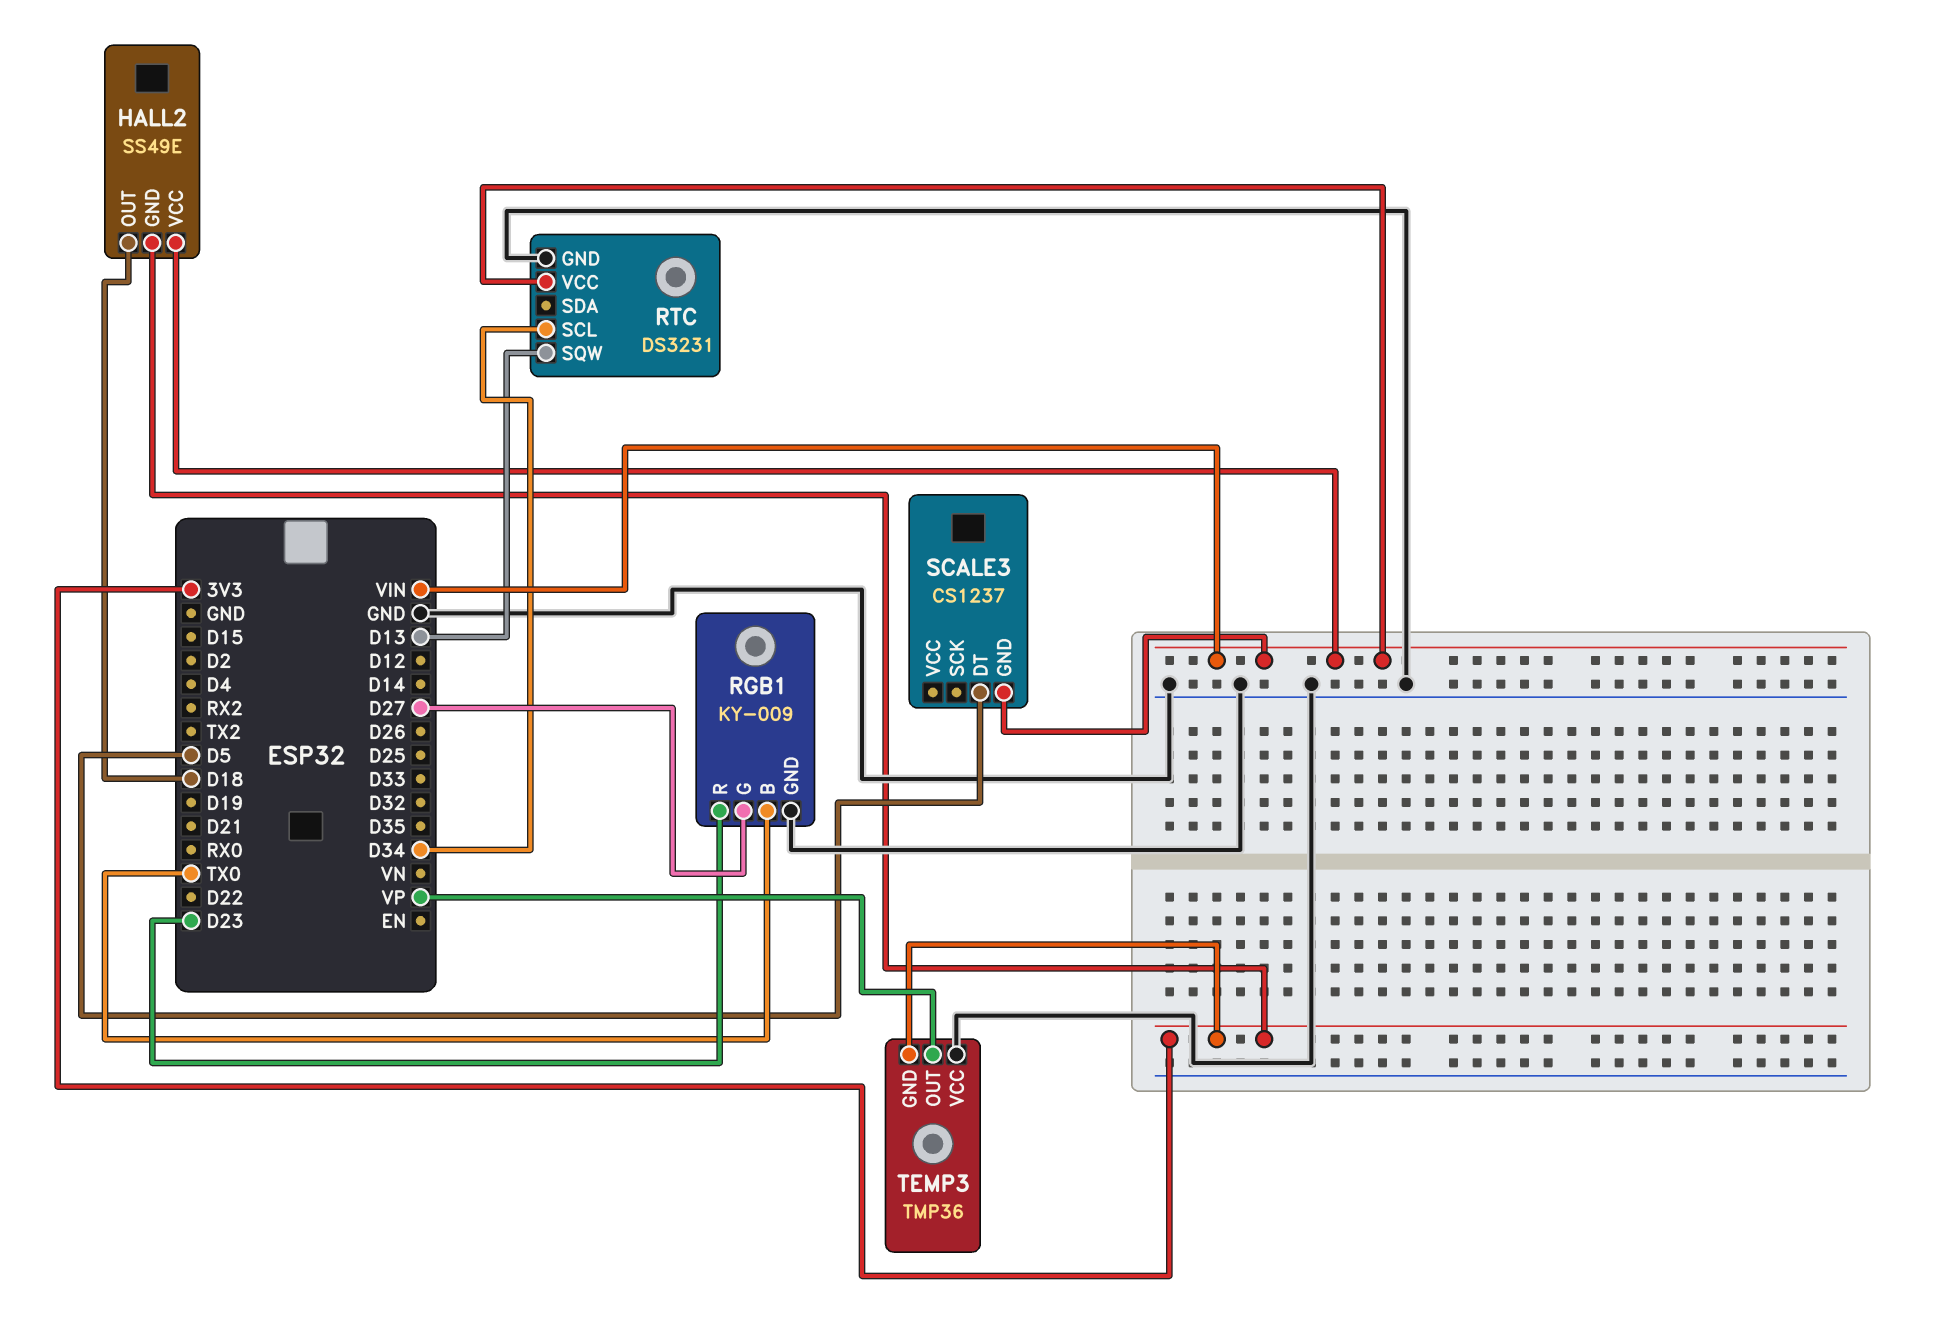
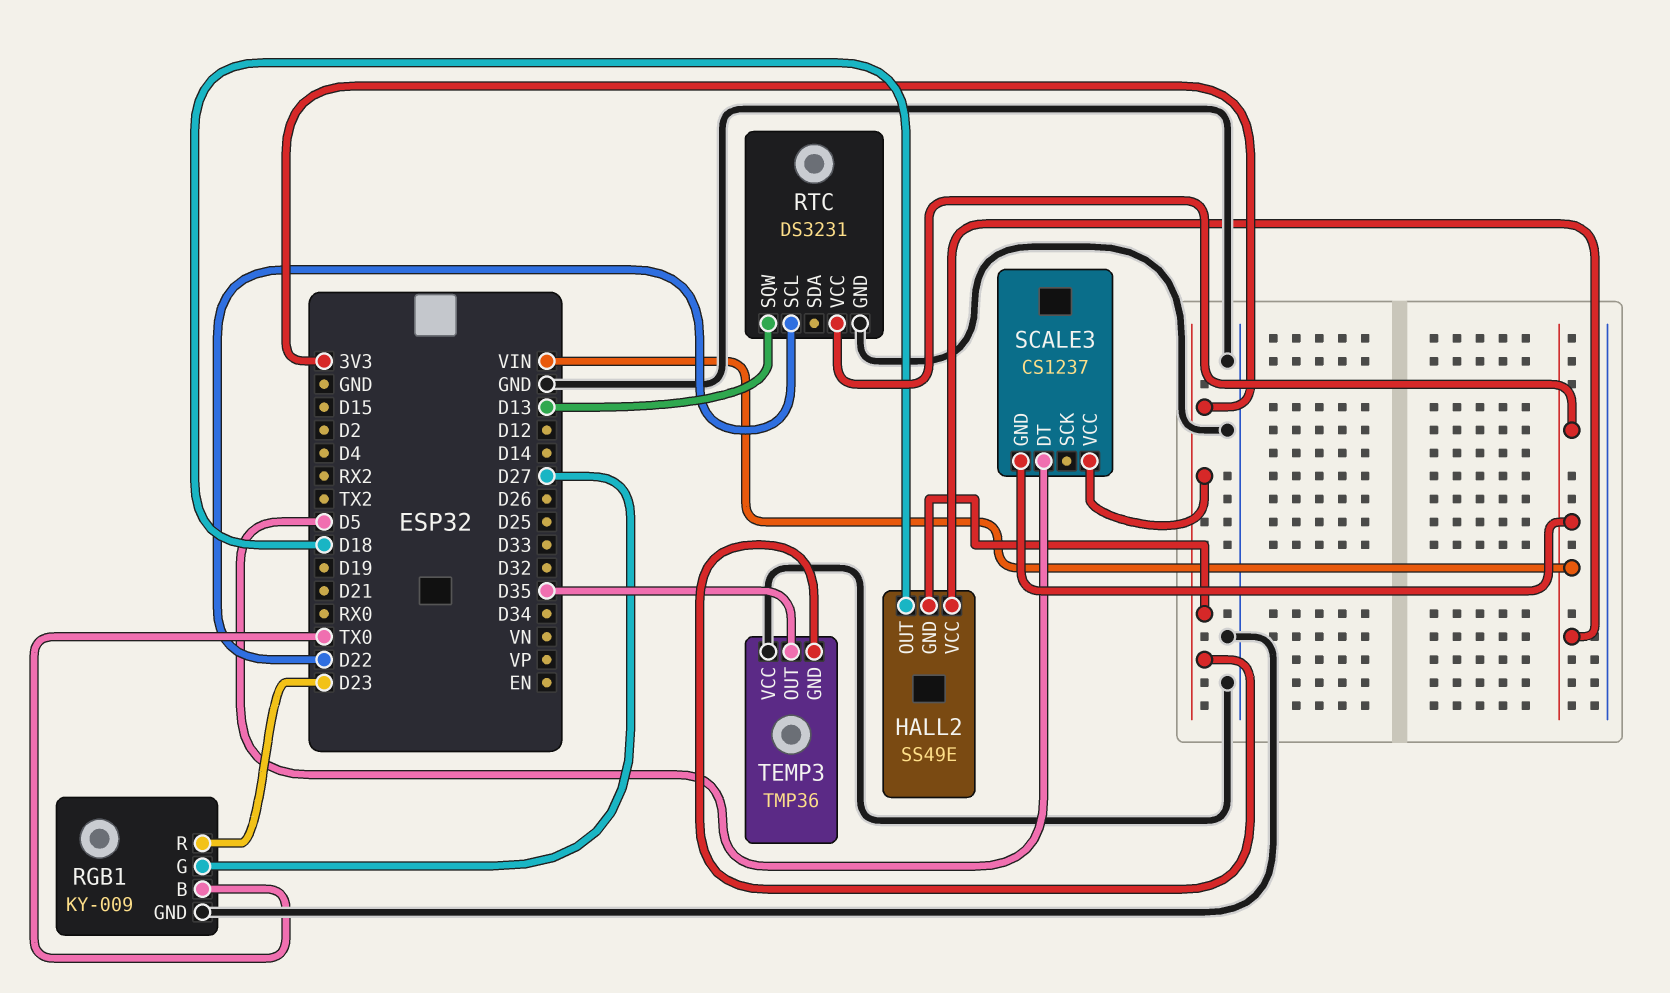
RTC pin SCL: D34 -> D22
SCALE3 pin VCC: none -> 3V3
TEMP3 pin OUT: VP -> D35

